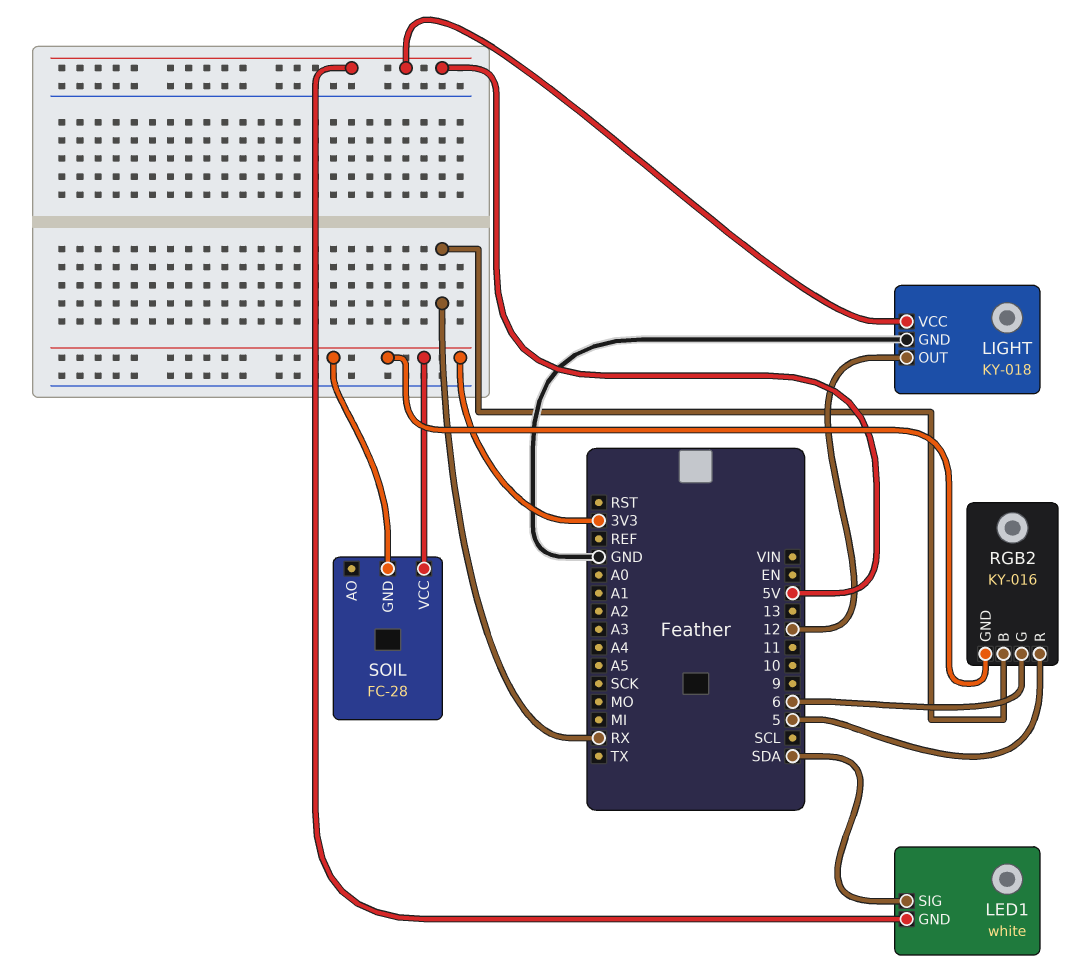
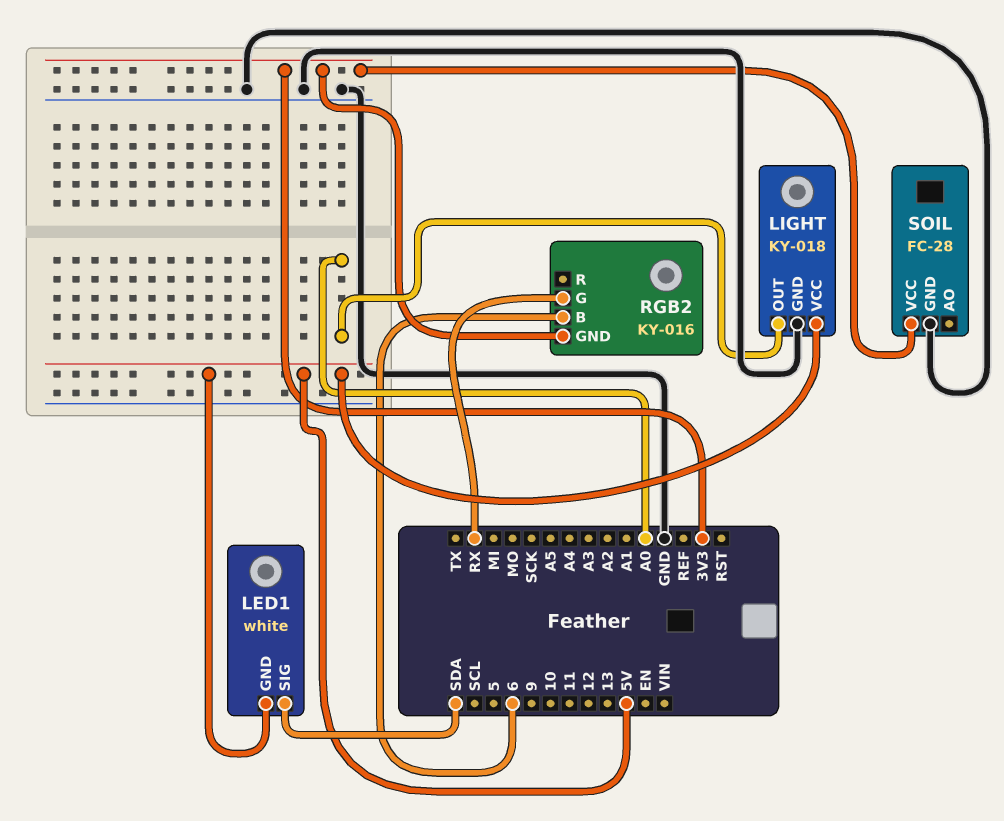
LIGHT pin OUT: 12 -> A0
RGB2 pin B: RX -> 6
RGB2 pin G: 6 -> RX
RGB2 pin R: 5 -> none
SOIL pin GND: 3V3 -> GND

